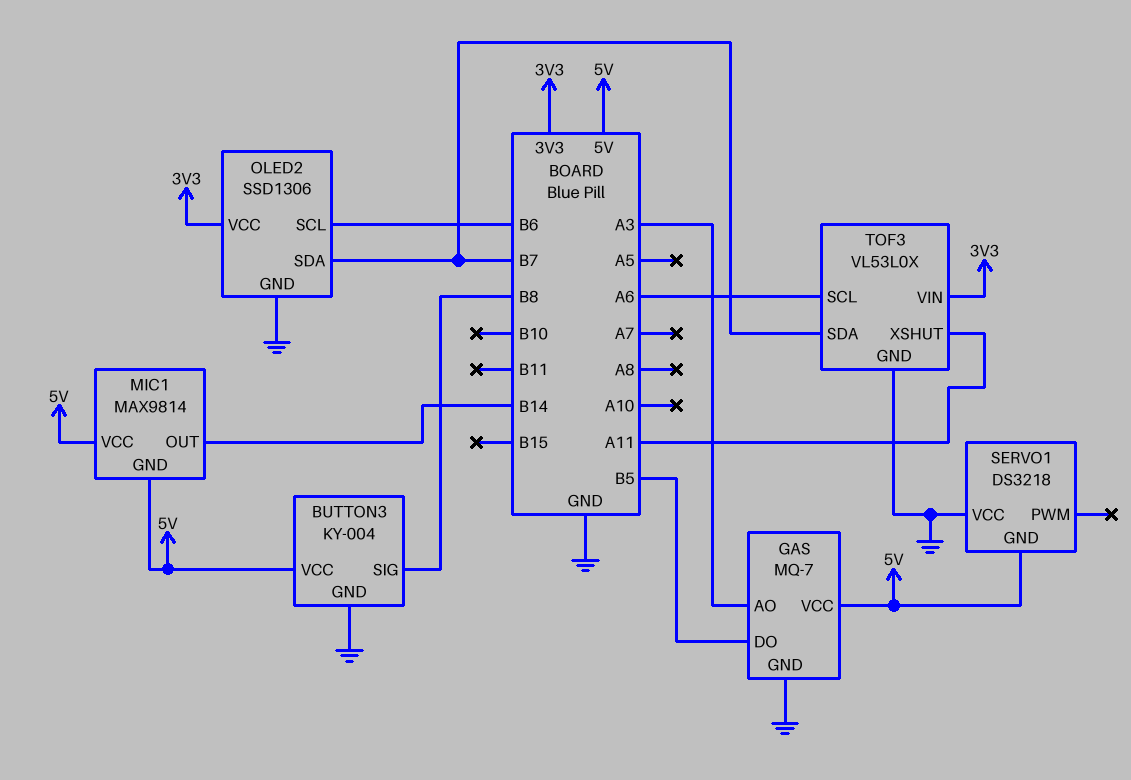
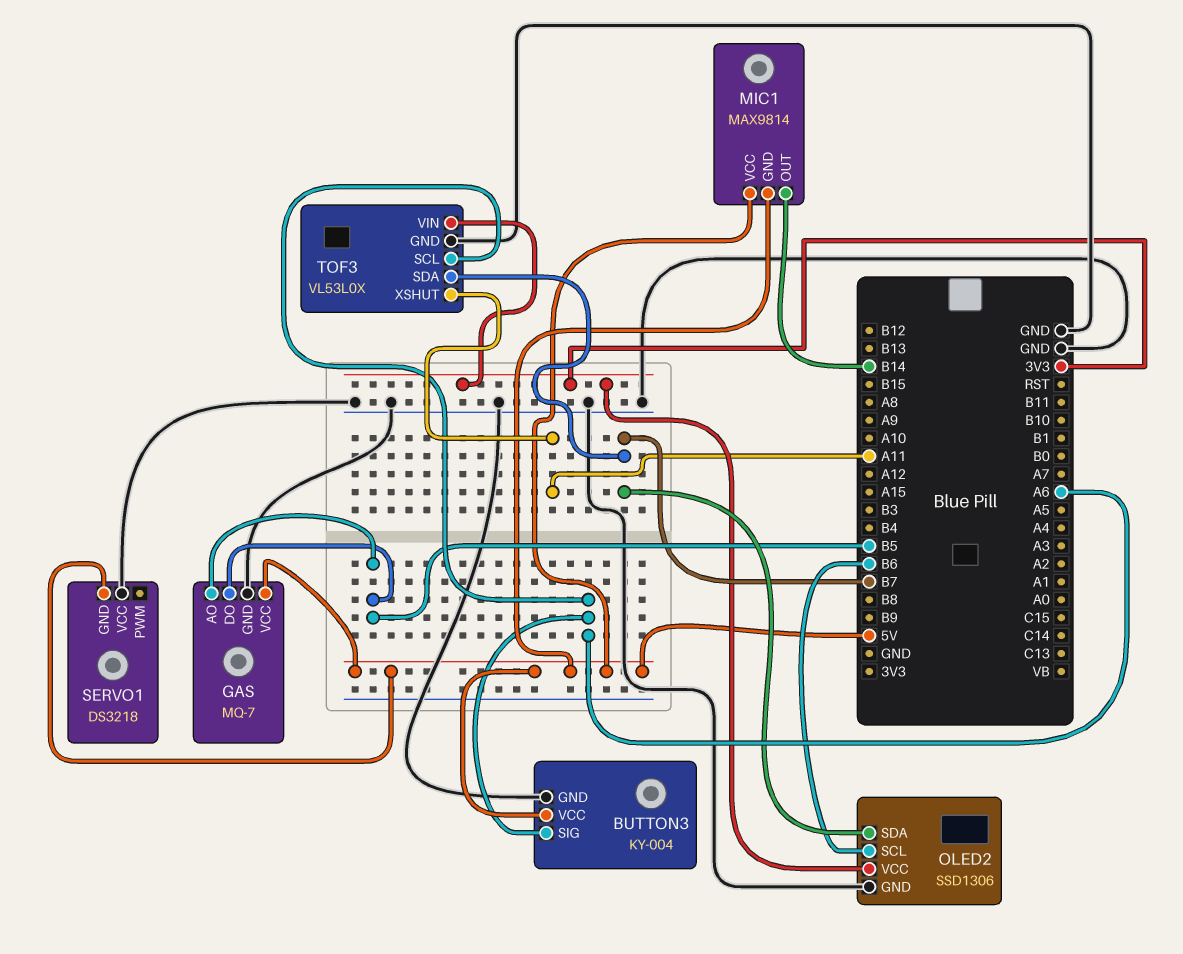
BUTTON3 pin SIG: B8 -> A6
GAS pin AO: A3 -> B5

